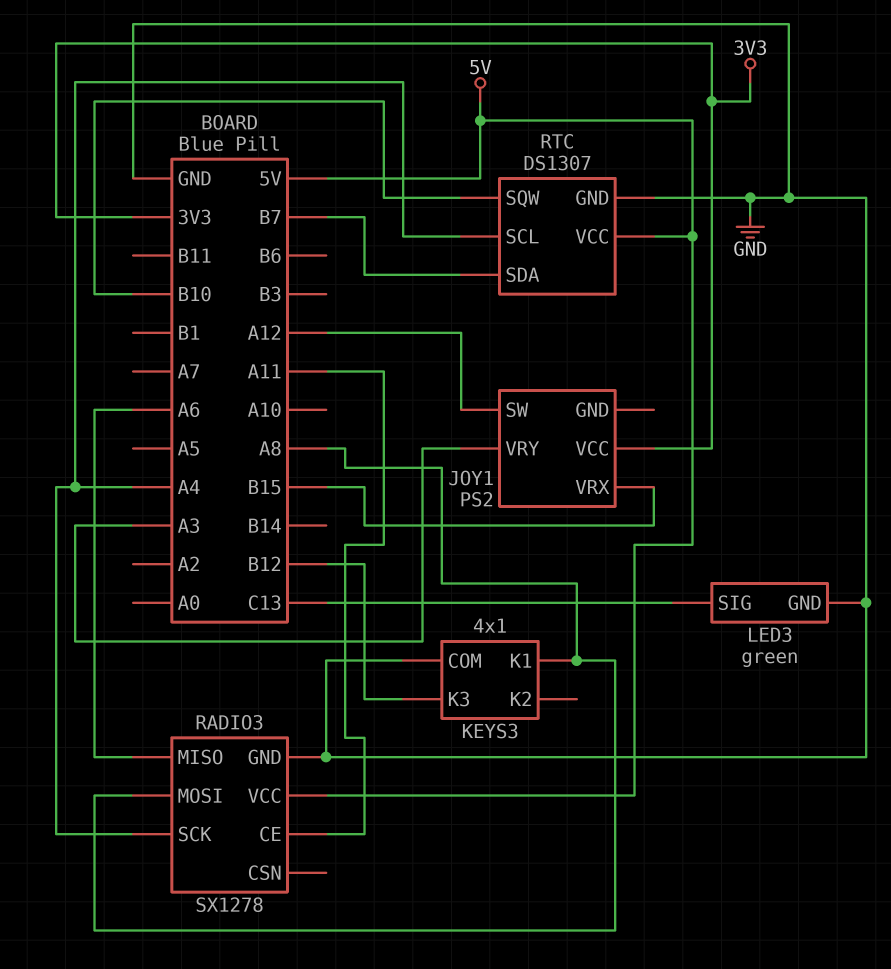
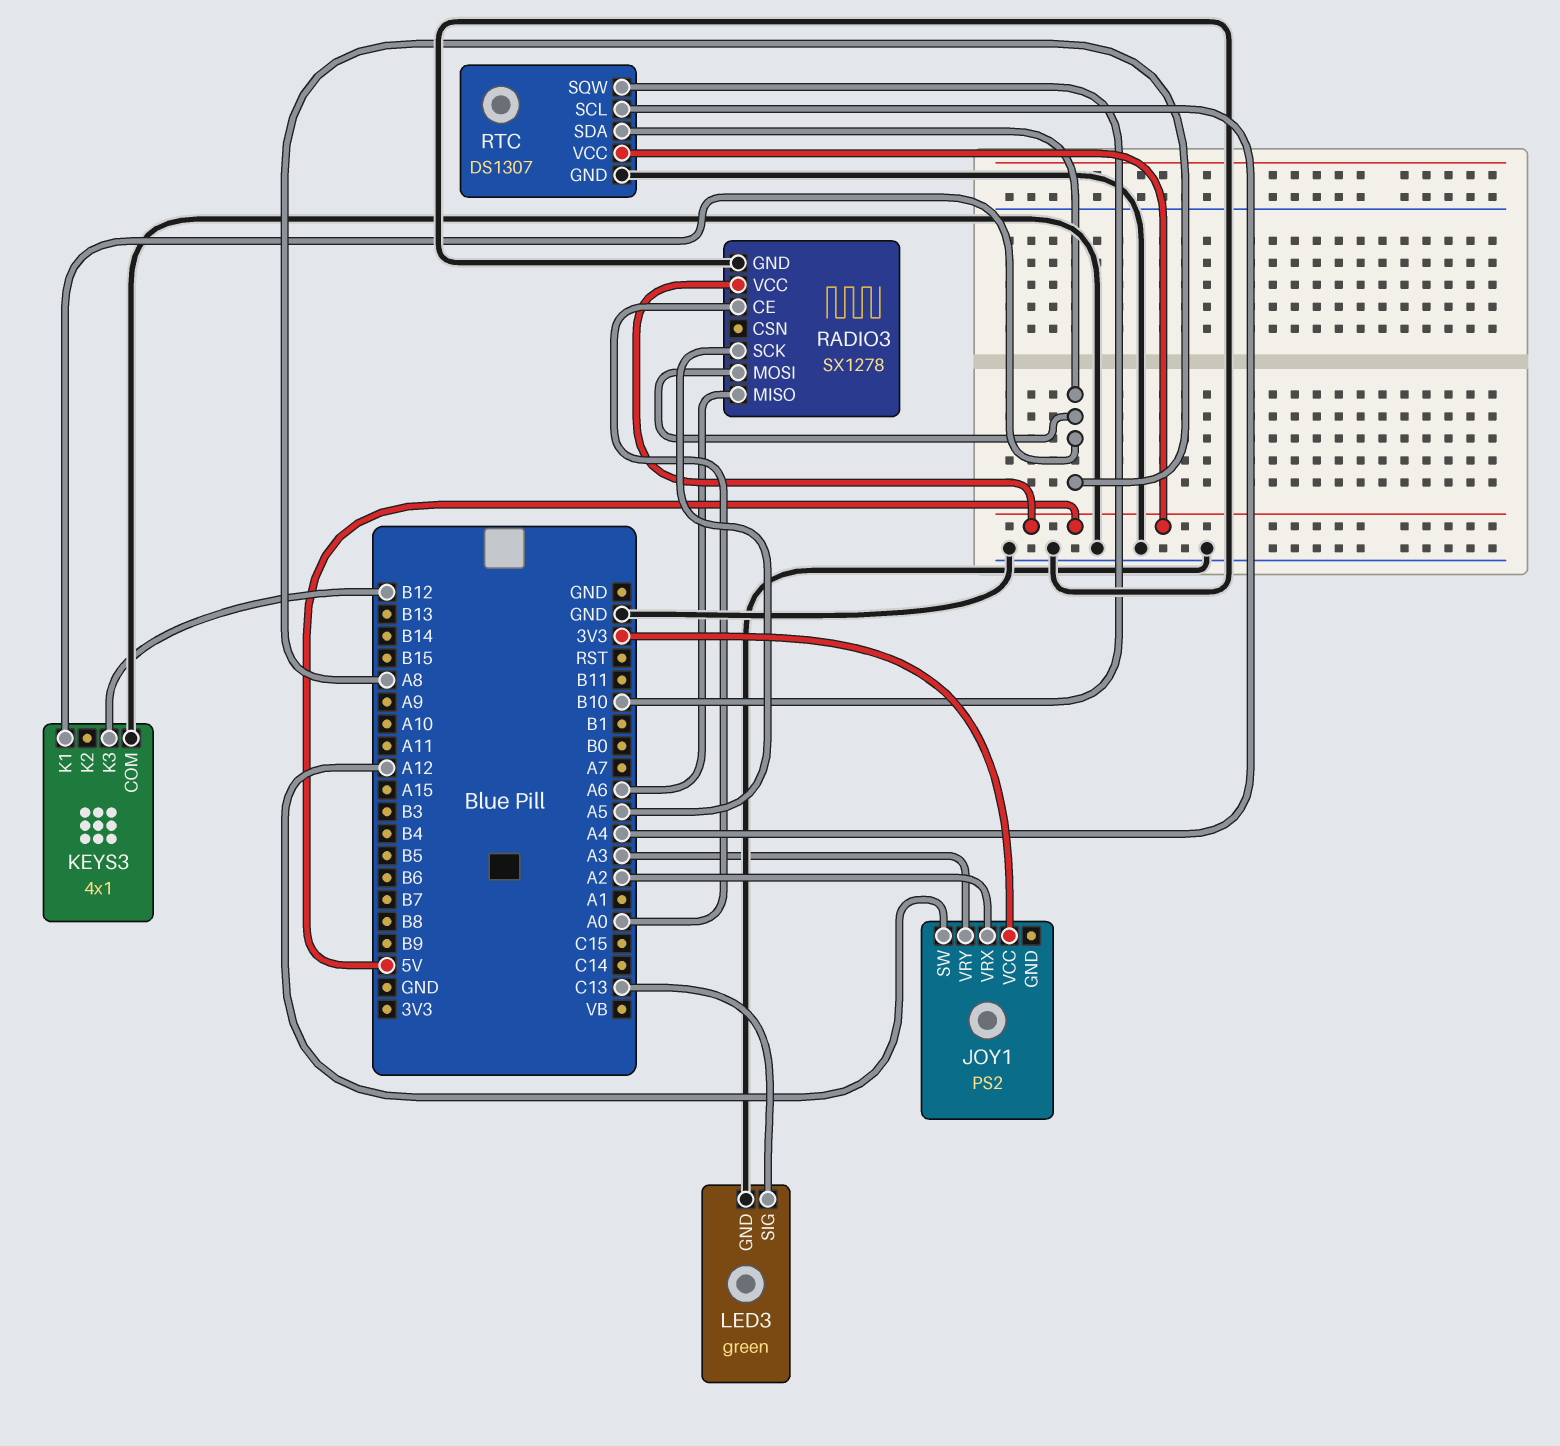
JOY1 pin VRX: B15 -> A2
RADIO3 pin CE: A11 -> A0
RADIO3 pin SCK: A4 -> A5
RTC pin SDA: B7 -> A8

